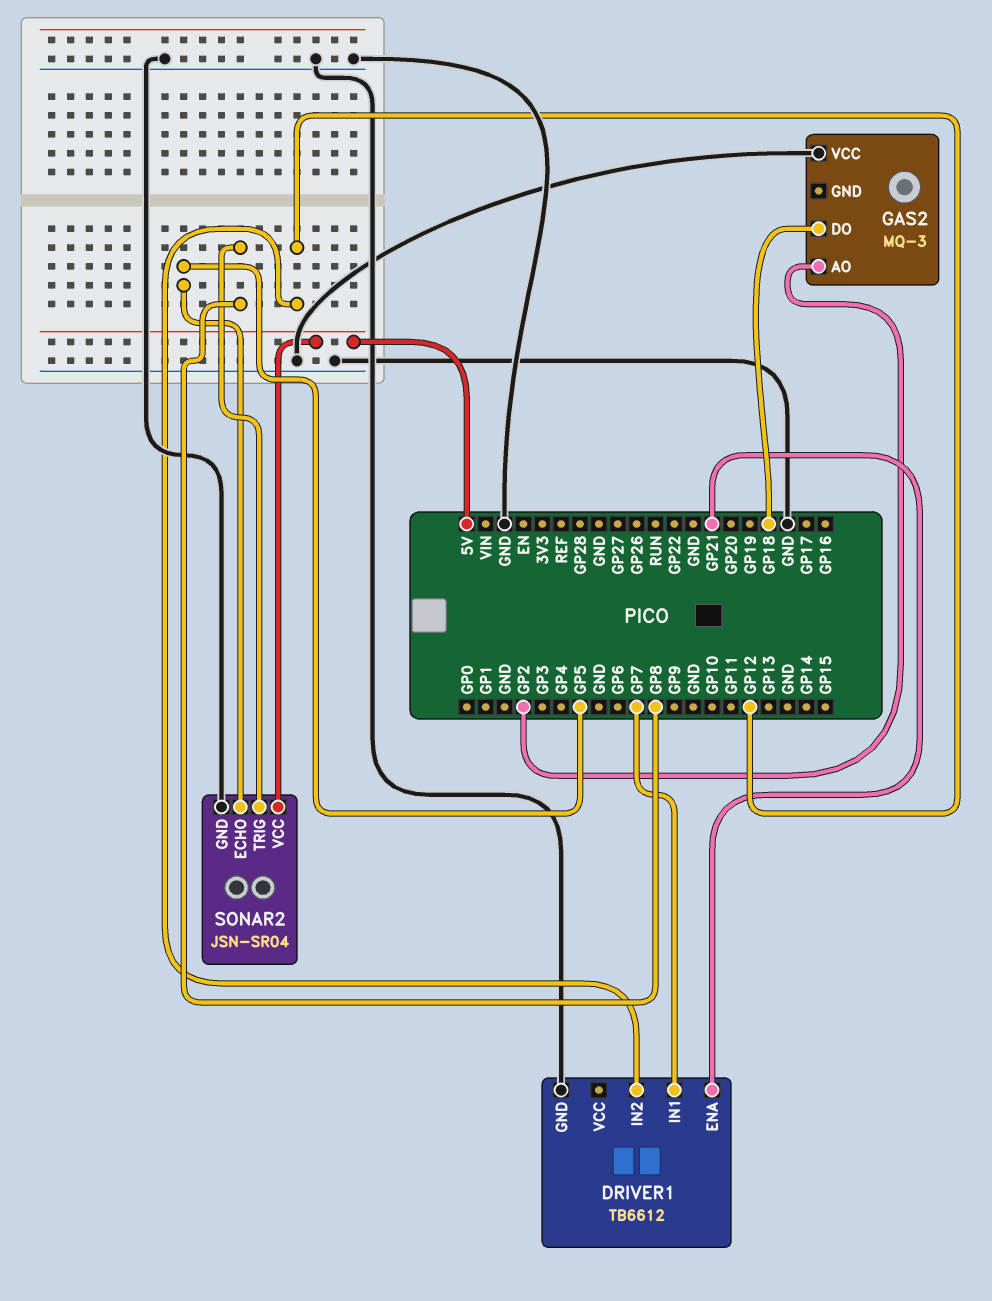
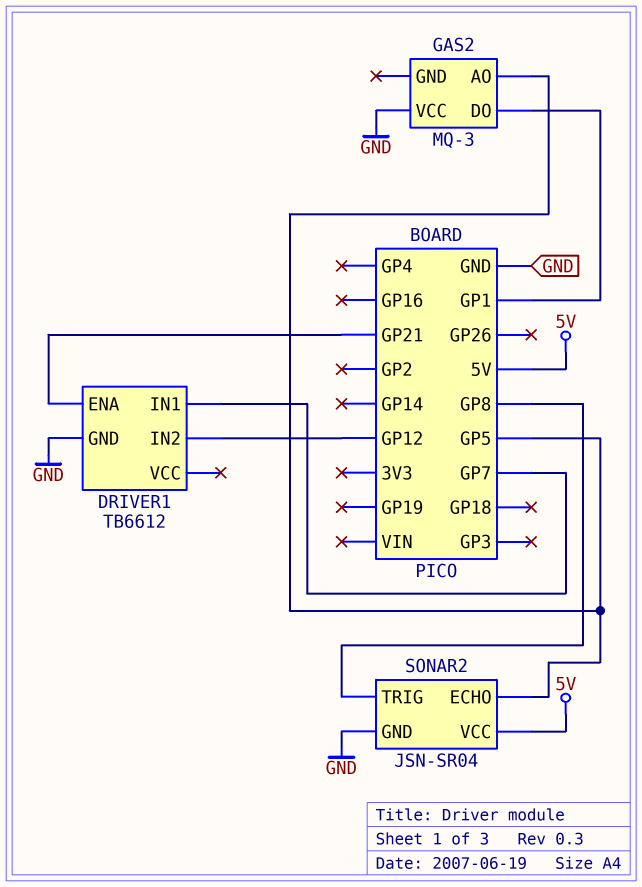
GAS2 pin AO: GP2 -> GP5
GAS2 pin DO: GP18 -> GP1

